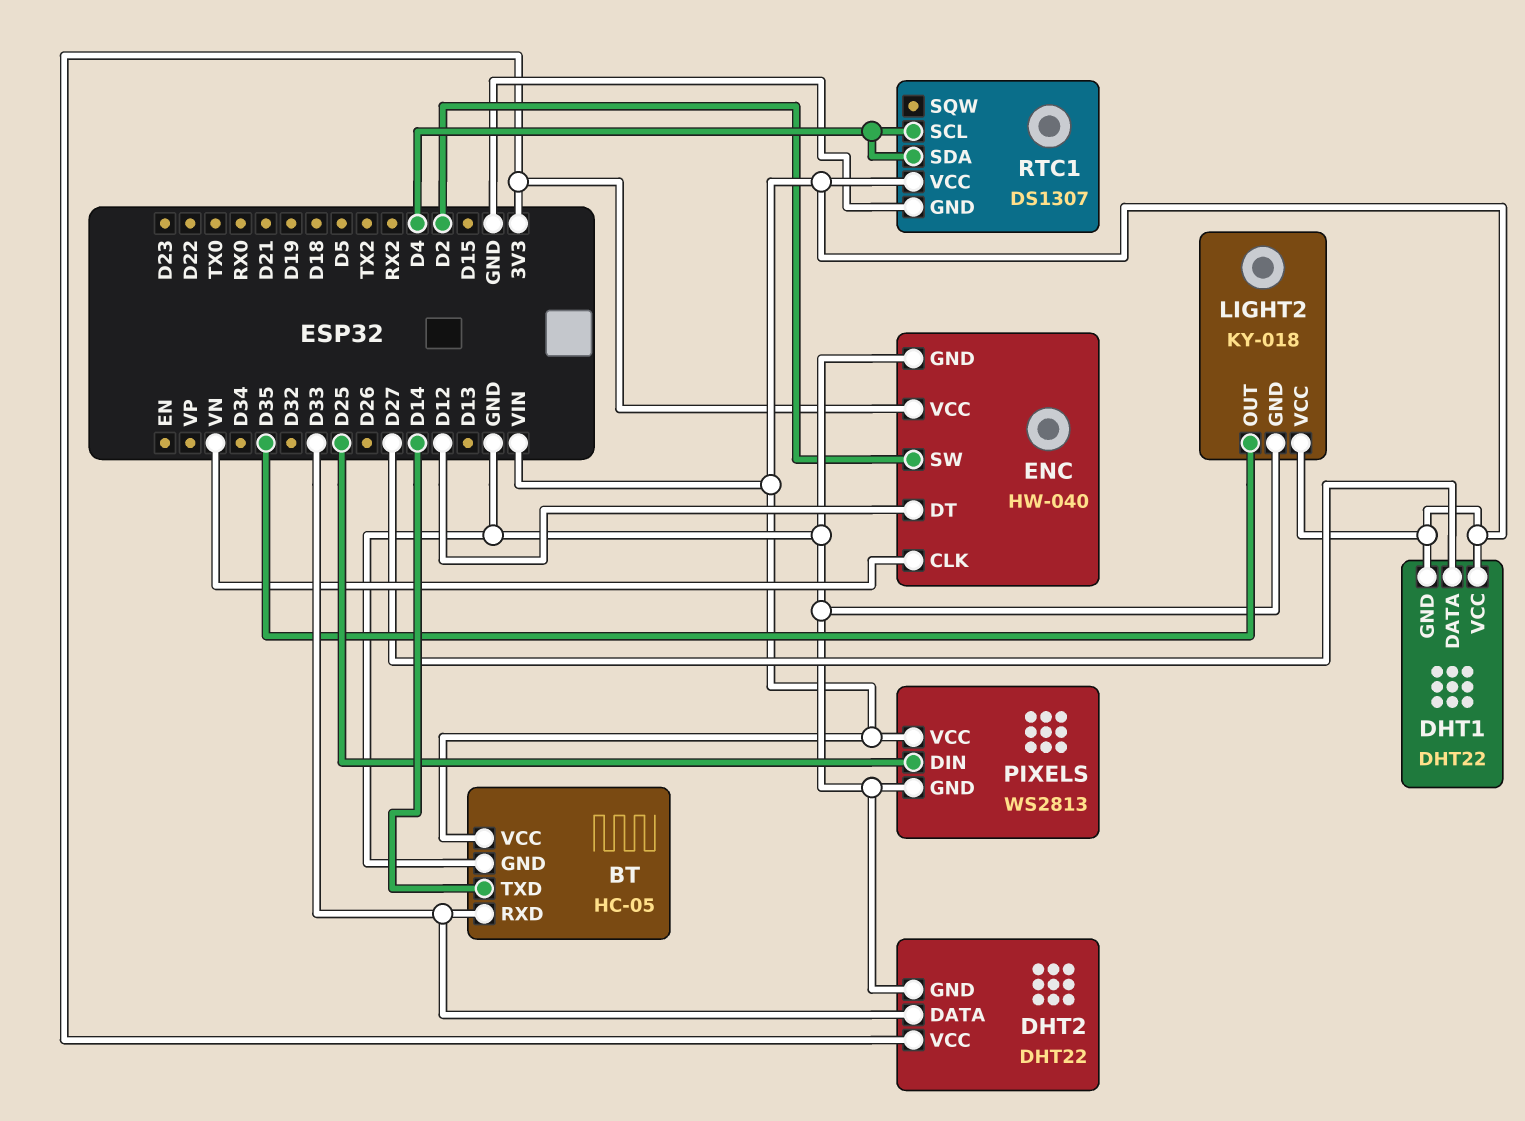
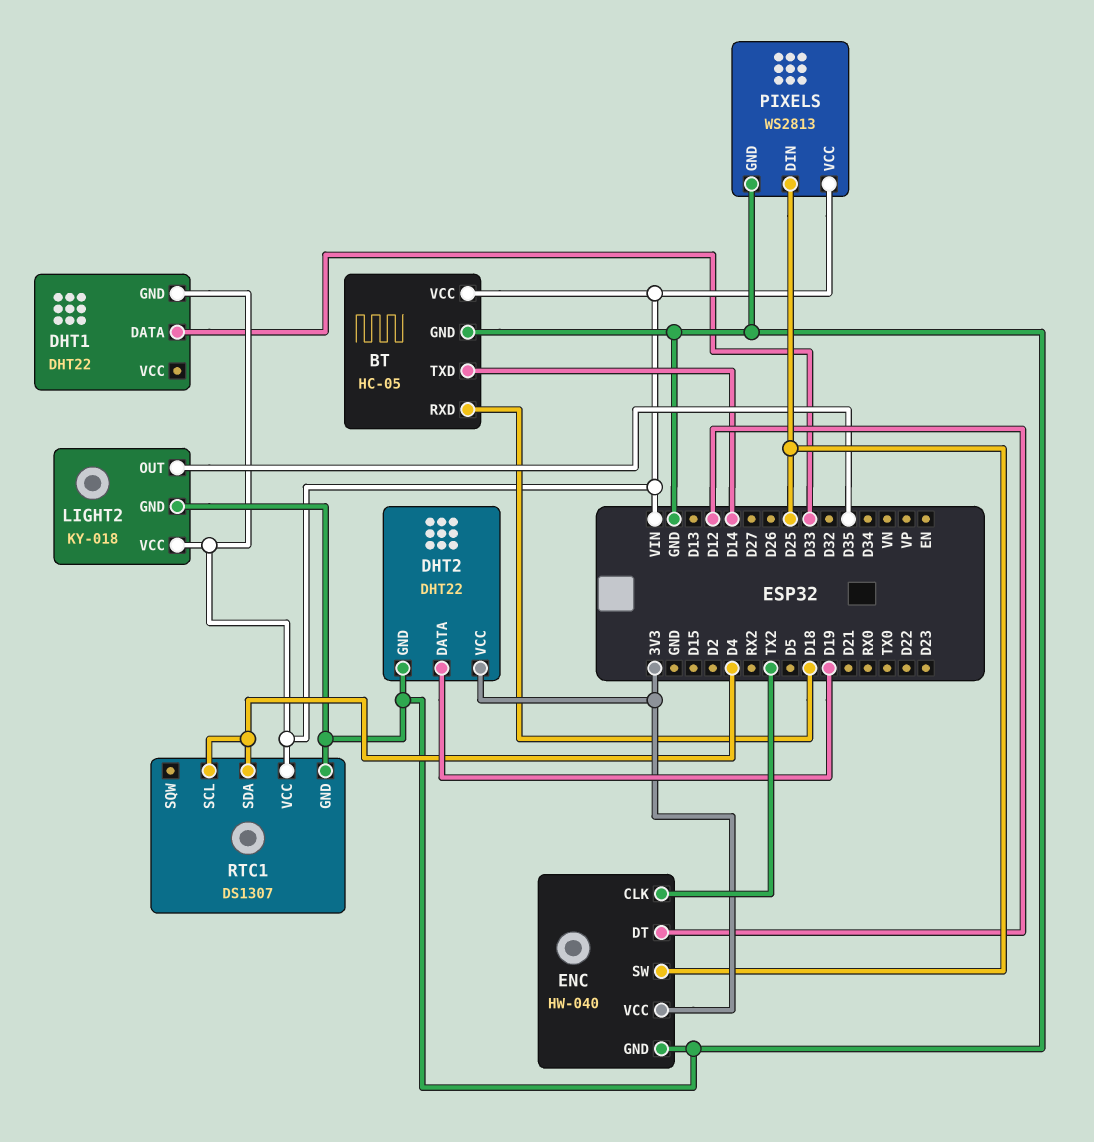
BT pin RXD: D33 -> D18
DHT1 pin DATA: D27 -> D33
DHT1 pin VCC: VIN -> none
DHT2 pin DATA: D33 -> D19
ENC pin CLK: VN -> TX2
ENC pin SW: D2 -> D25

